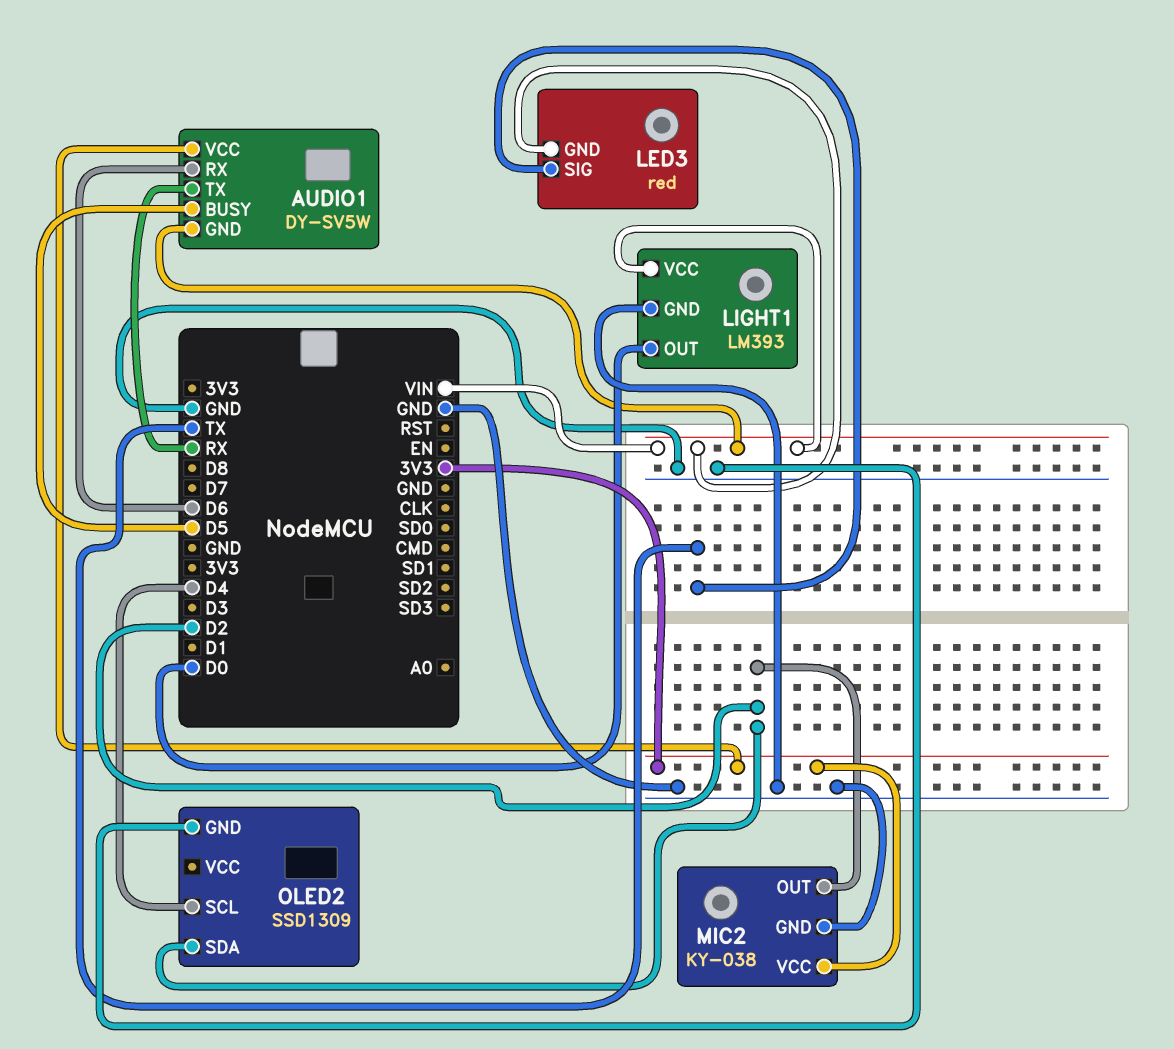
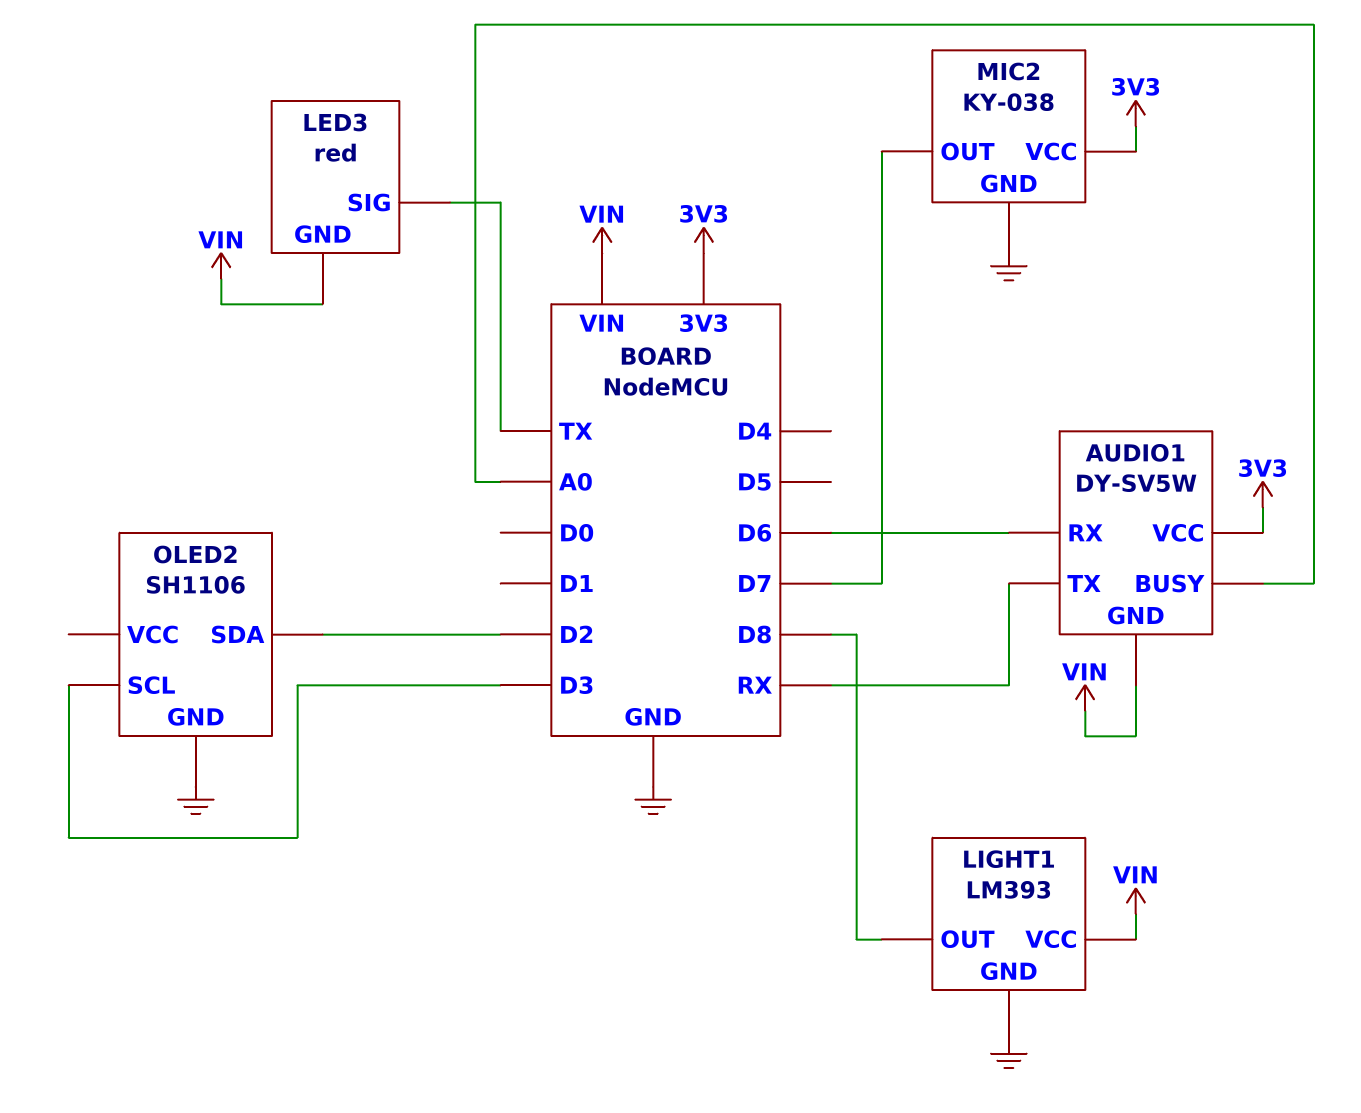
AUDIO1 pin BUSY: D5 -> A0
LIGHT1 pin OUT: D0 -> D8
MIC2 pin OUT: D2 -> D7
OLED2: SSD1309 -> SH1106
OLED2 pin SCL: D4 -> D3

